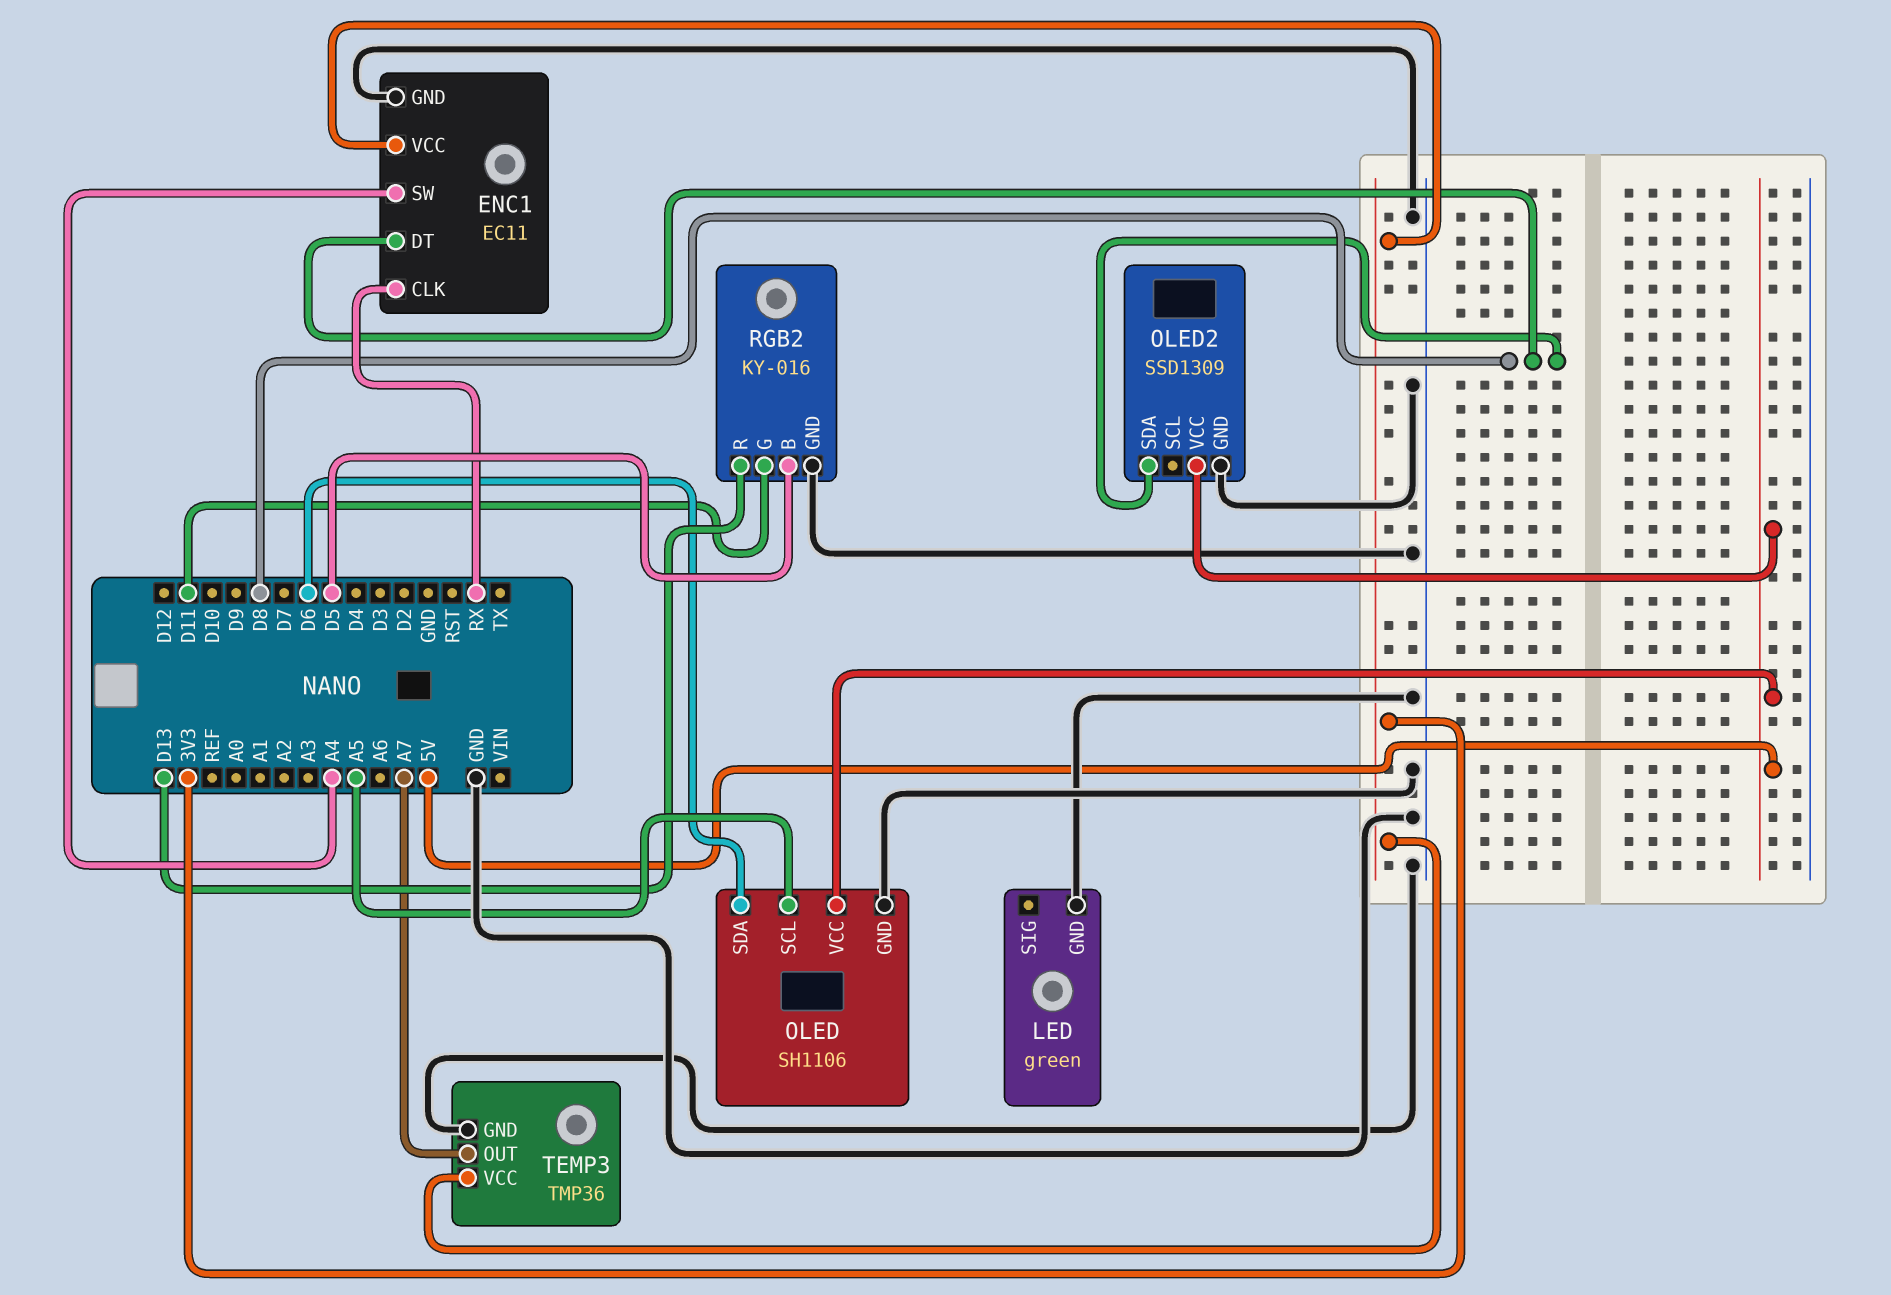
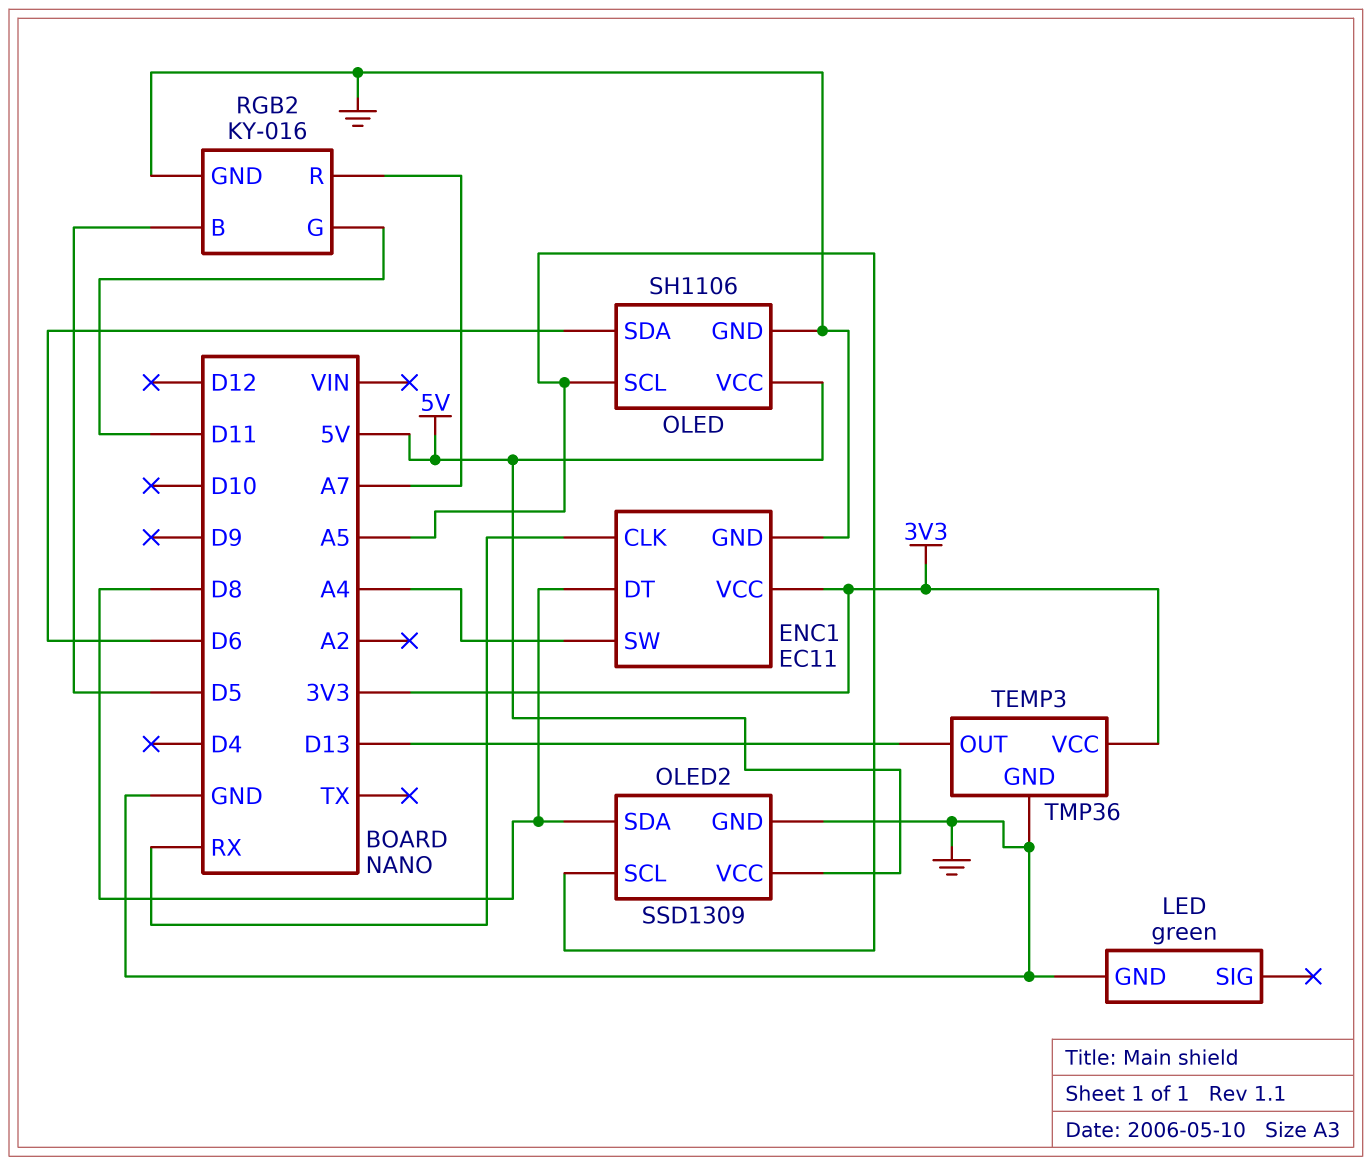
OLED2 pin SCL: none -> A5
RGB2 pin R: D13 -> A7
TEMP3 pin OUT: A7 -> D13

